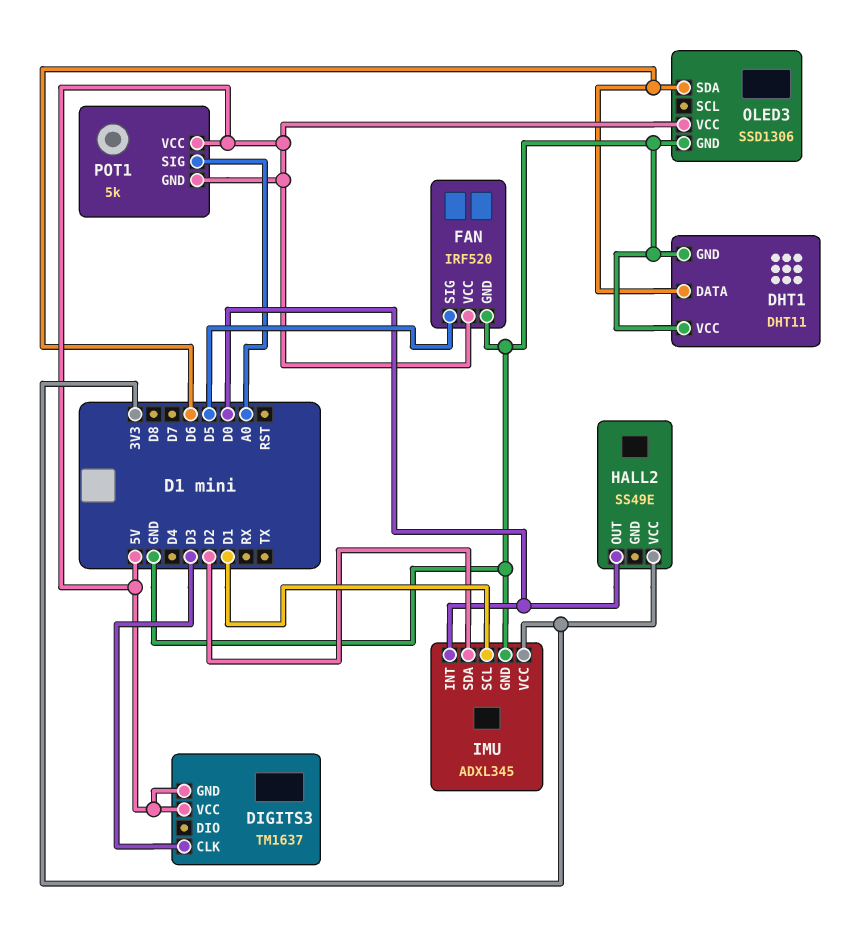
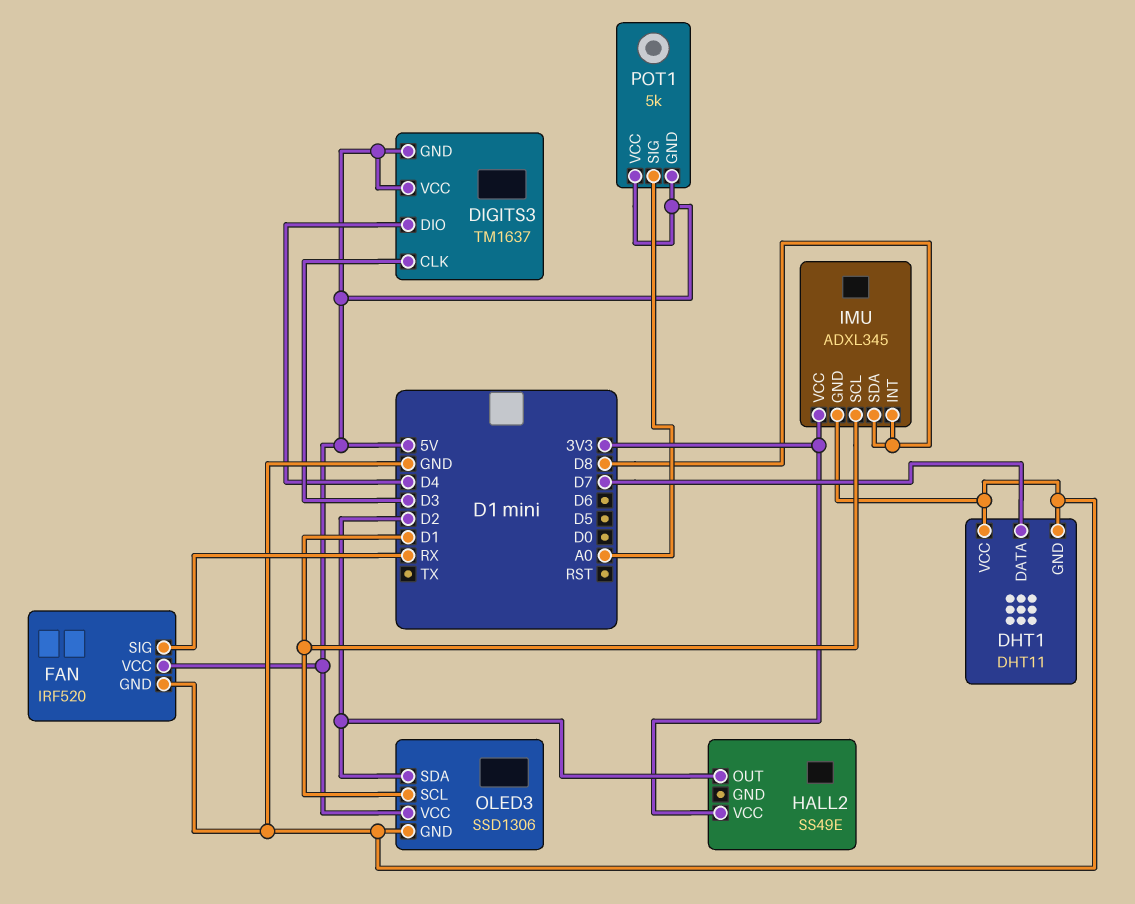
DHT1 pin DATA: D6 -> D7
DIGITS3 pin DIO: none -> D4
FAN pin SIG: D5 -> RX
HALL2 pin OUT: D0 -> D2
IMU pin INT: D0 -> D8
IMU pin SDA: D2 -> D8
OLED3 pin SCL: none -> D1
OLED3 pin SDA: D6 -> D2

